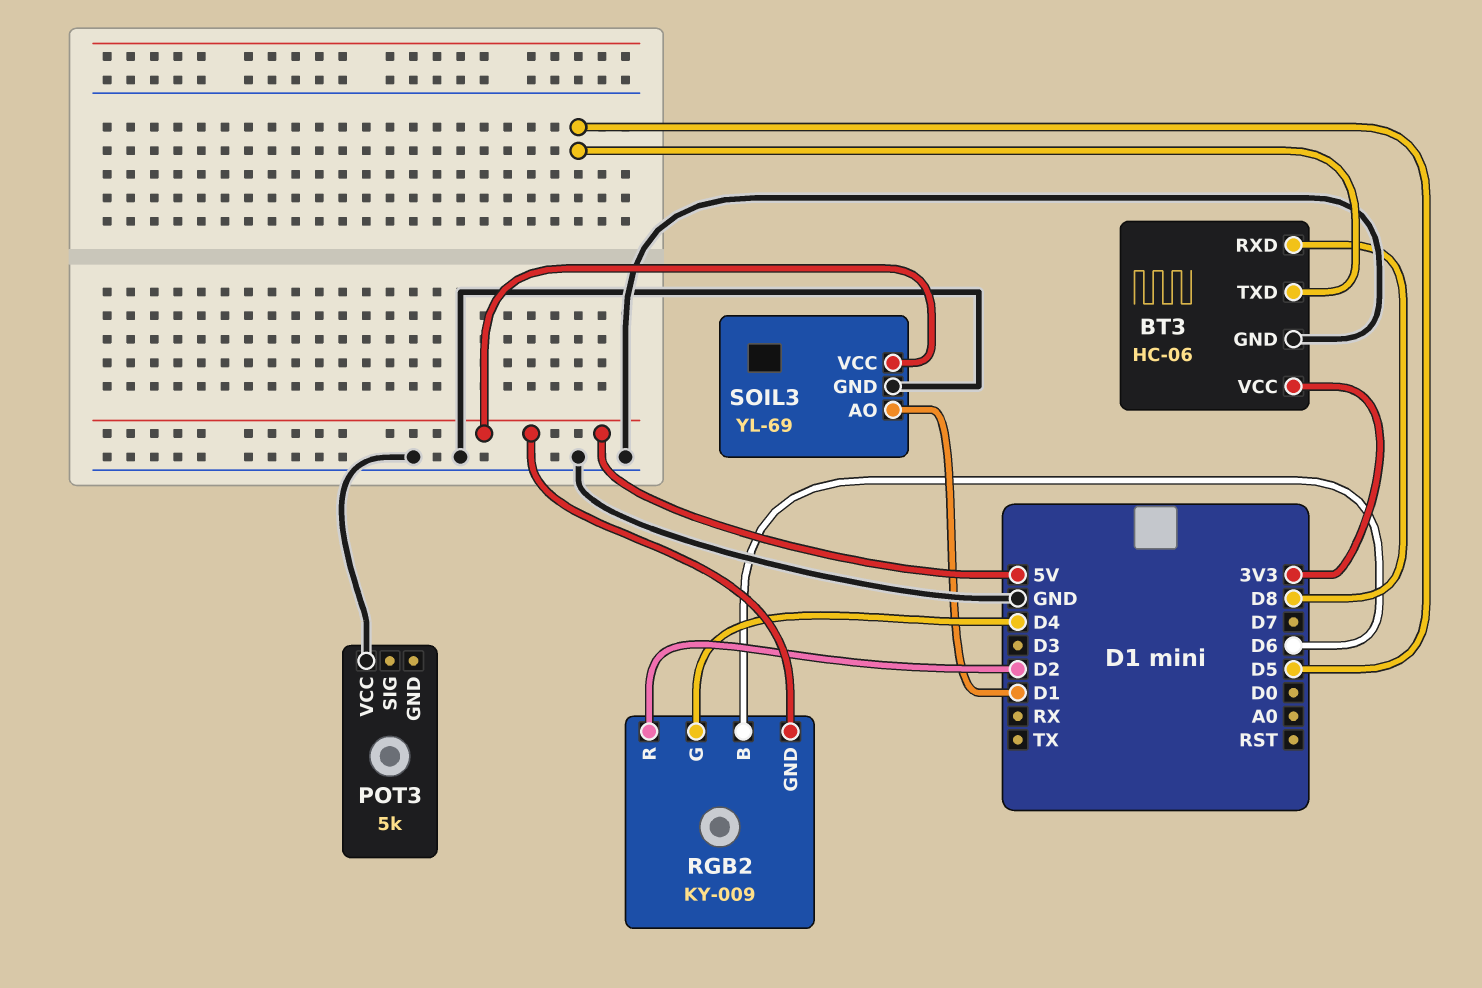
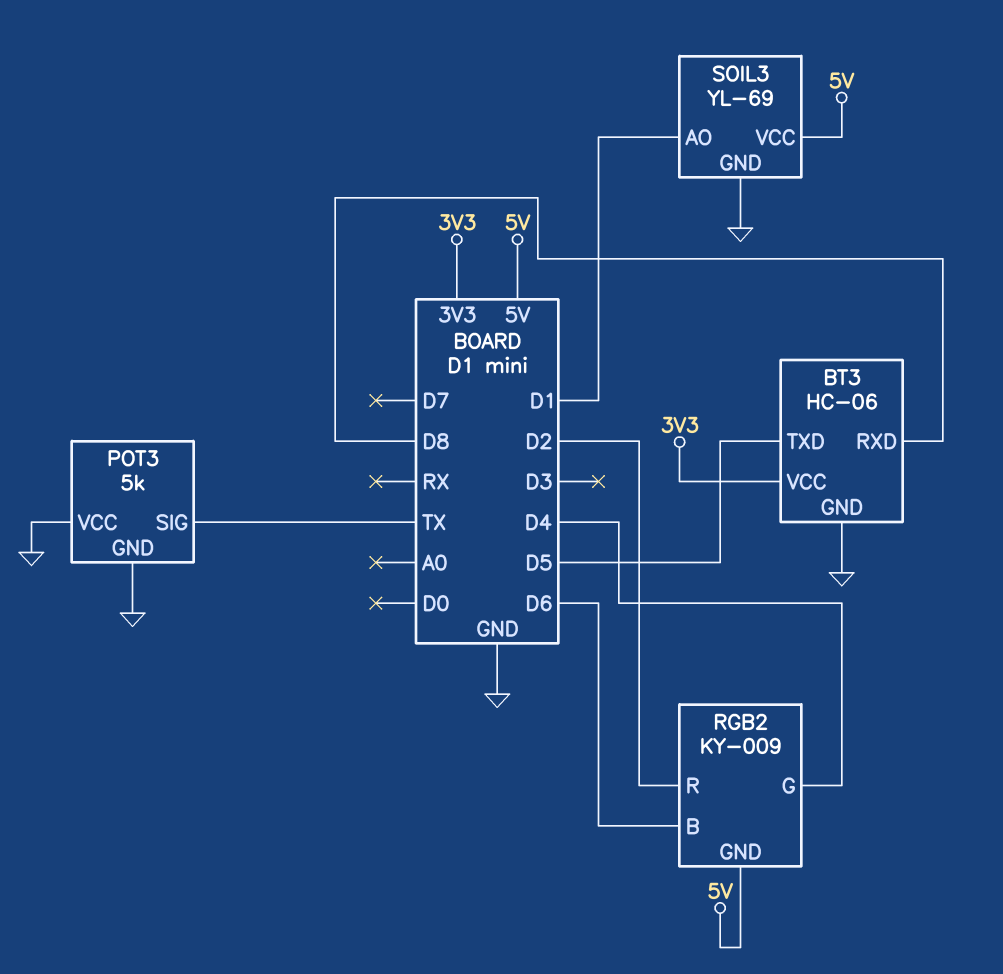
POT3 pin GND: none -> GND
POT3 pin SIG: none -> TX

